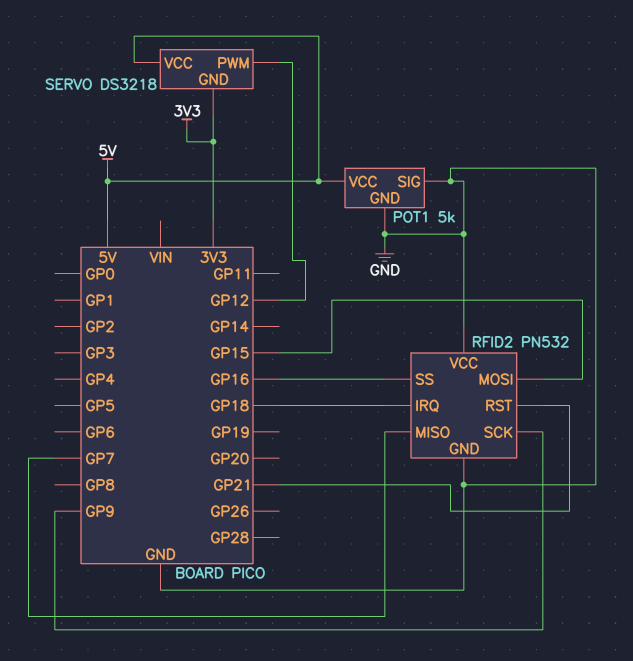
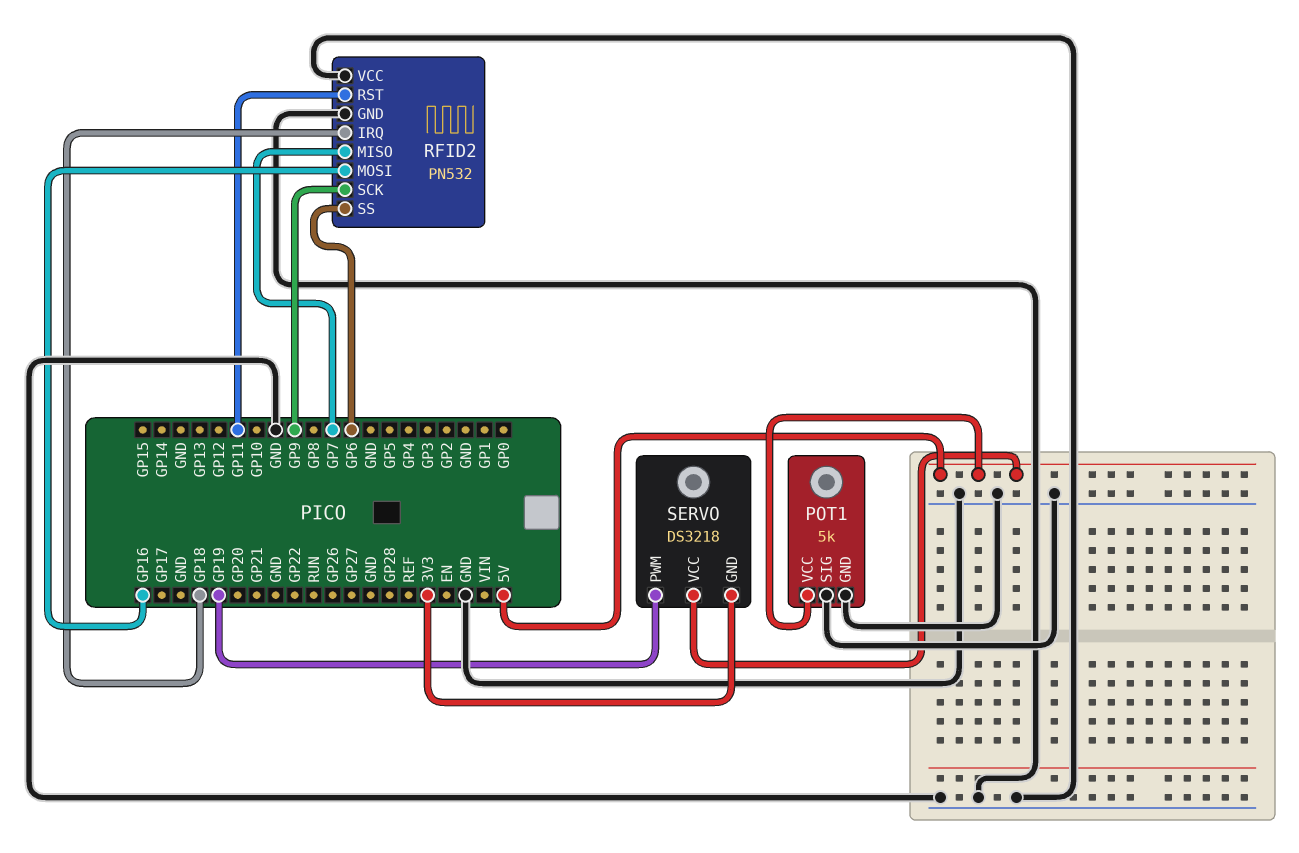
RFID2 pin MOSI: GP15 -> GP16
RFID2 pin RST: GP21 -> GP11
RFID2 pin SS: GP16 -> GP6
SERVO pin PWM: GP12 -> GP19

